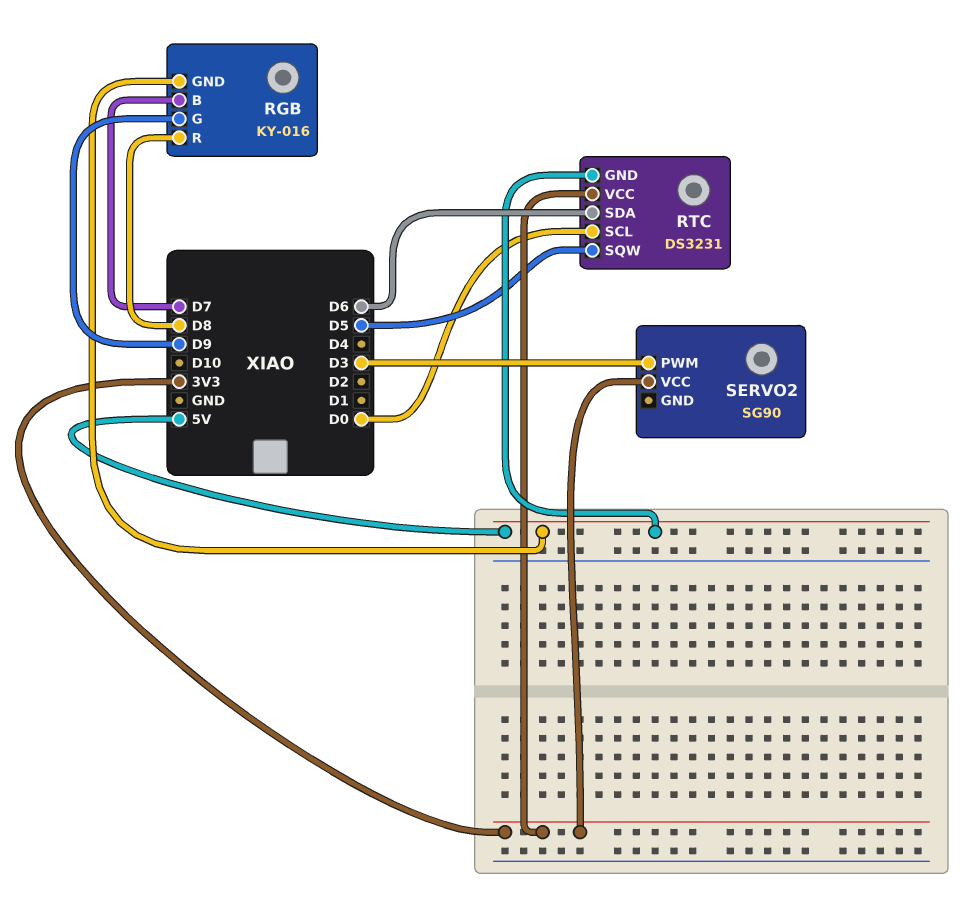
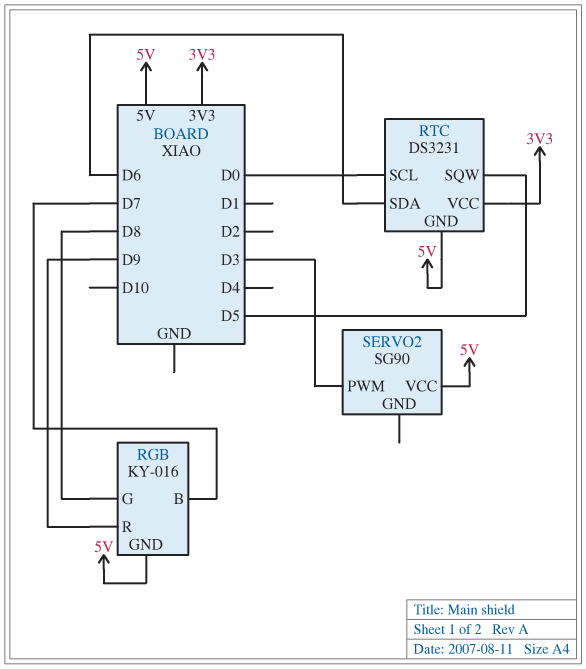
RGB pin G: D9 -> D8
RGB pin R: D8 -> D9
SERVO2 pin VCC: 3V3 -> 5V

